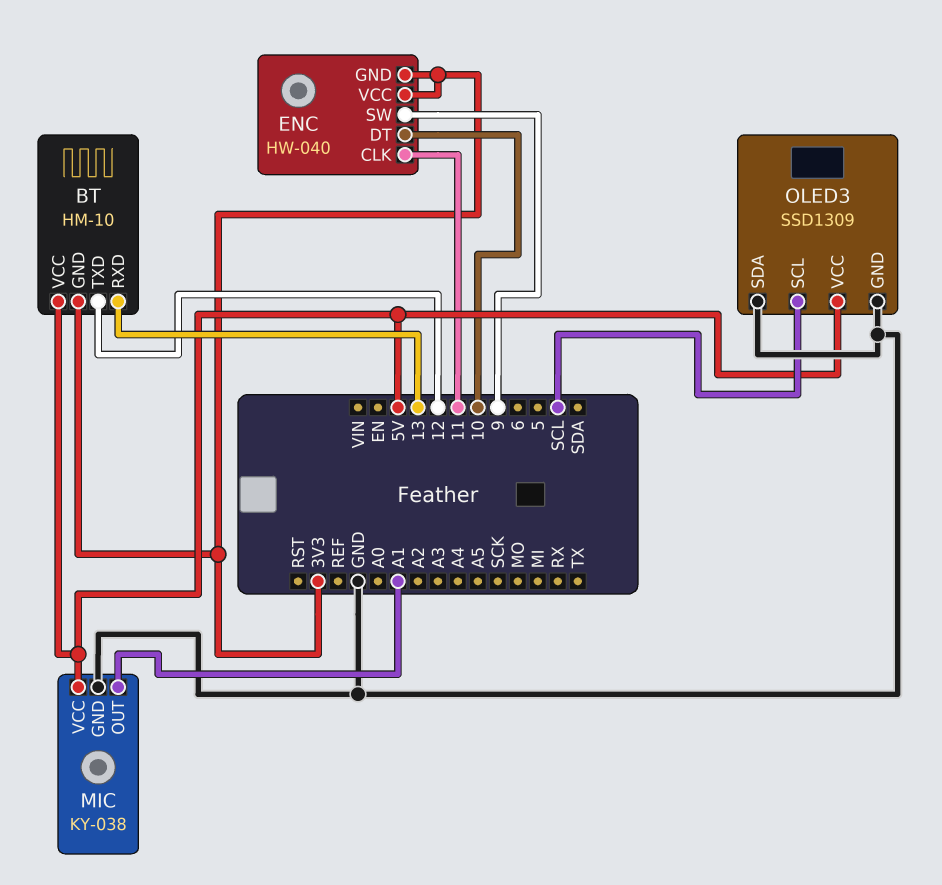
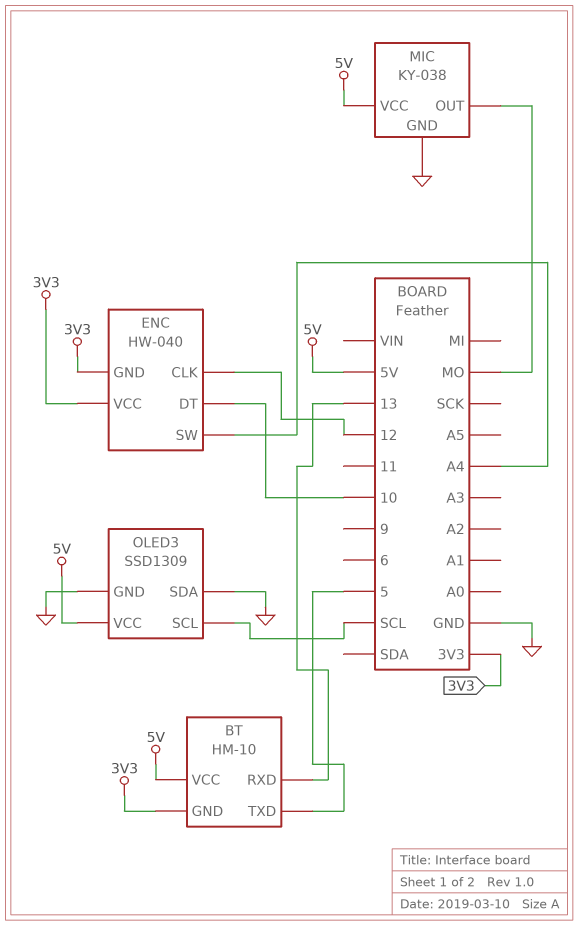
BT pin TXD: 12 -> 5
ENC pin CLK: 11 -> 12
ENC pin SW: 9 -> A4
MIC pin OUT: A1 -> MO

